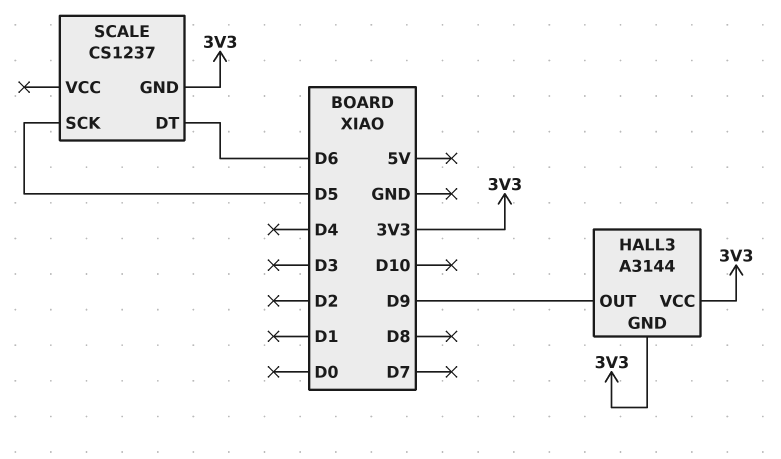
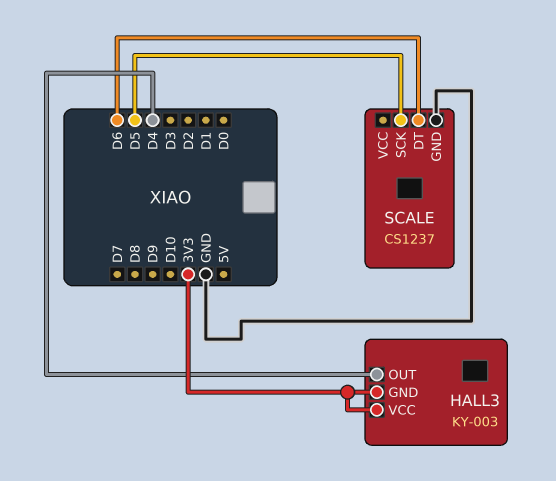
HALL3: A3144 -> KY-003
HALL3 pin OUT: D9 -> D4
SCALE pin GND: 3V3 -> GND

